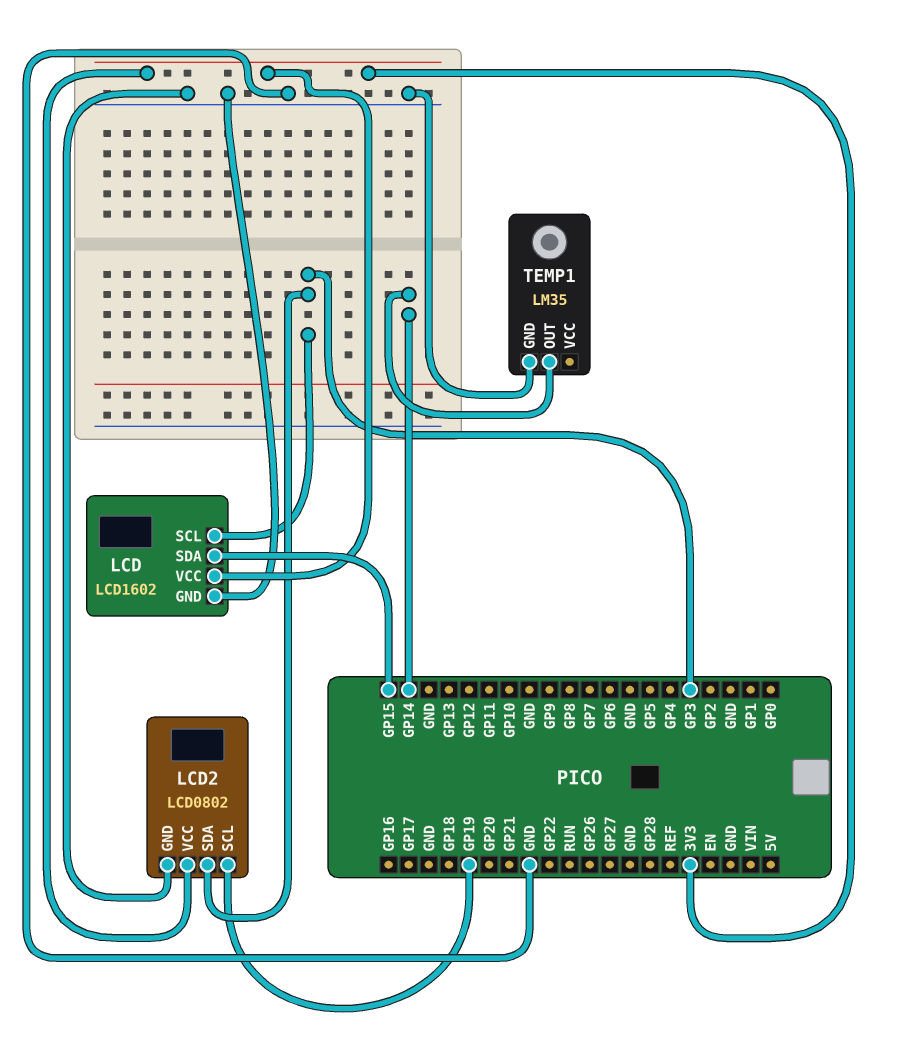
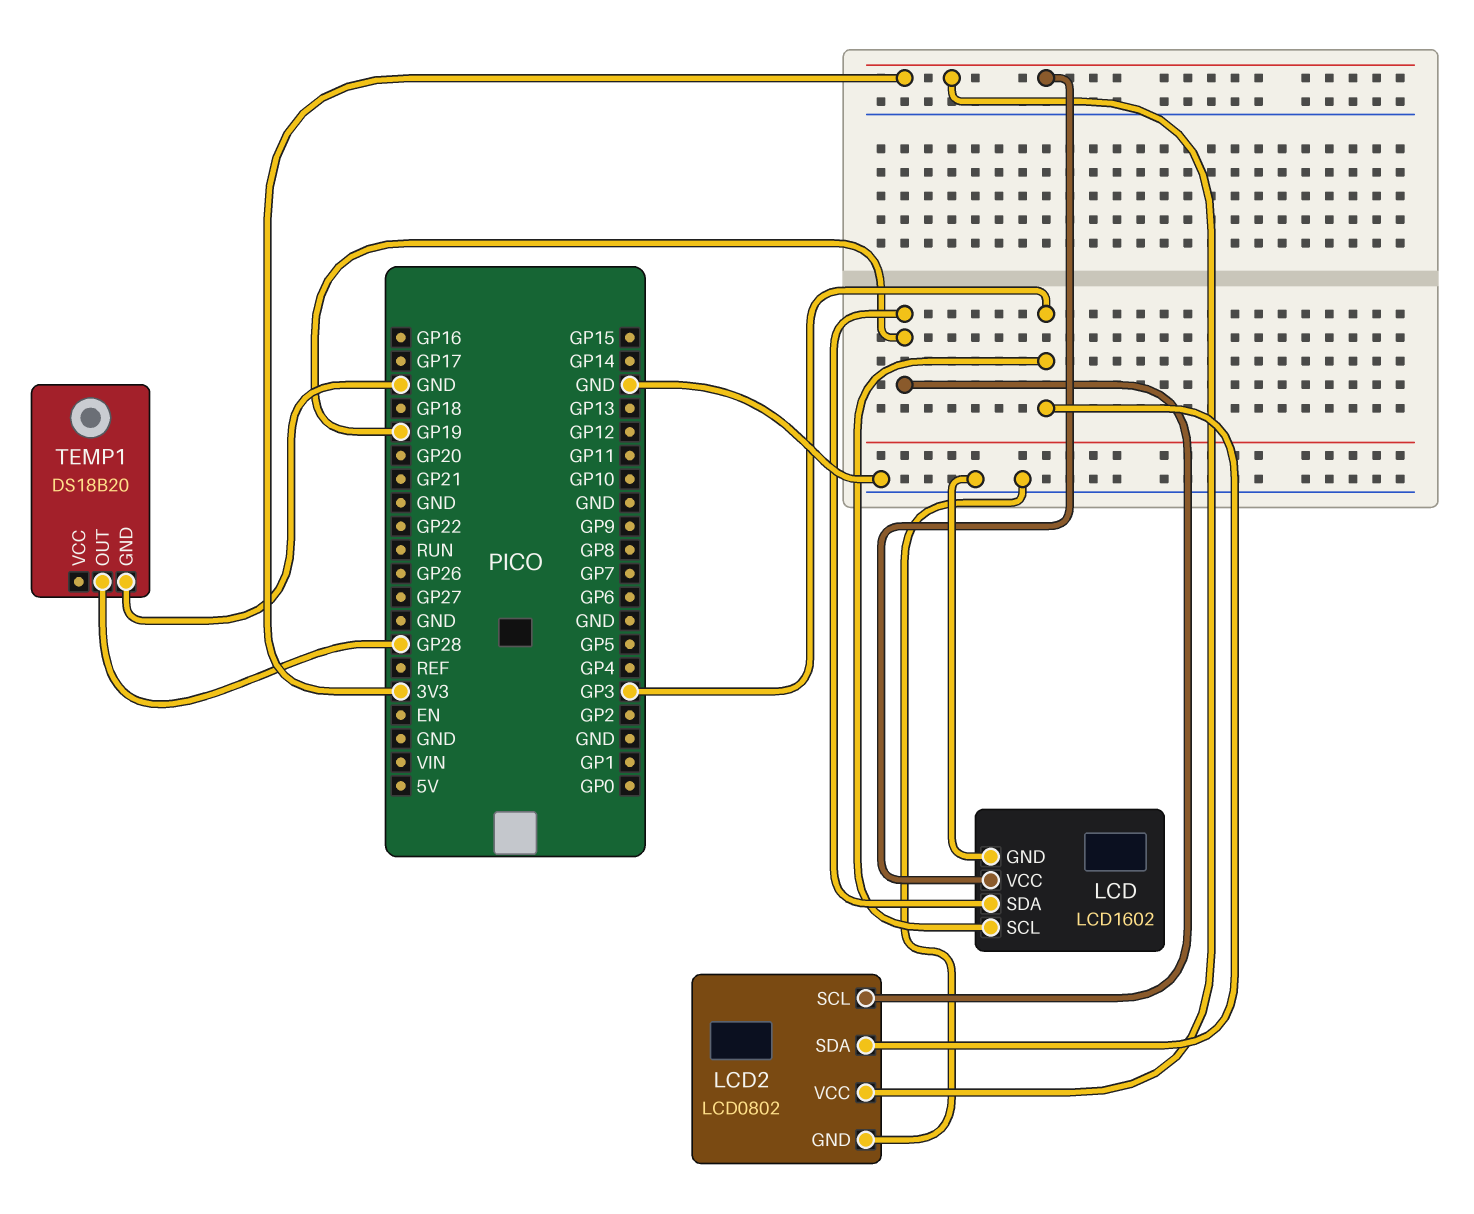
LCD pin SDA: GP15 -> GP19
TEMP1: LM35 -> DS18B20
TEMP1 pin OUT: GP14 -> GP28

